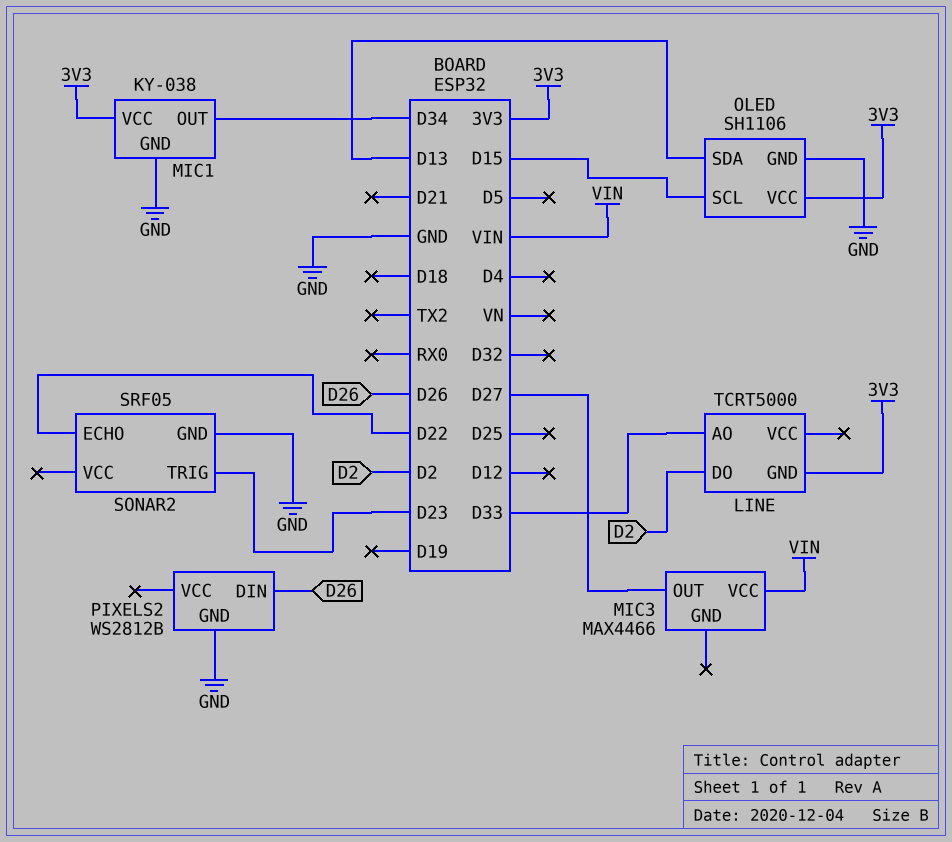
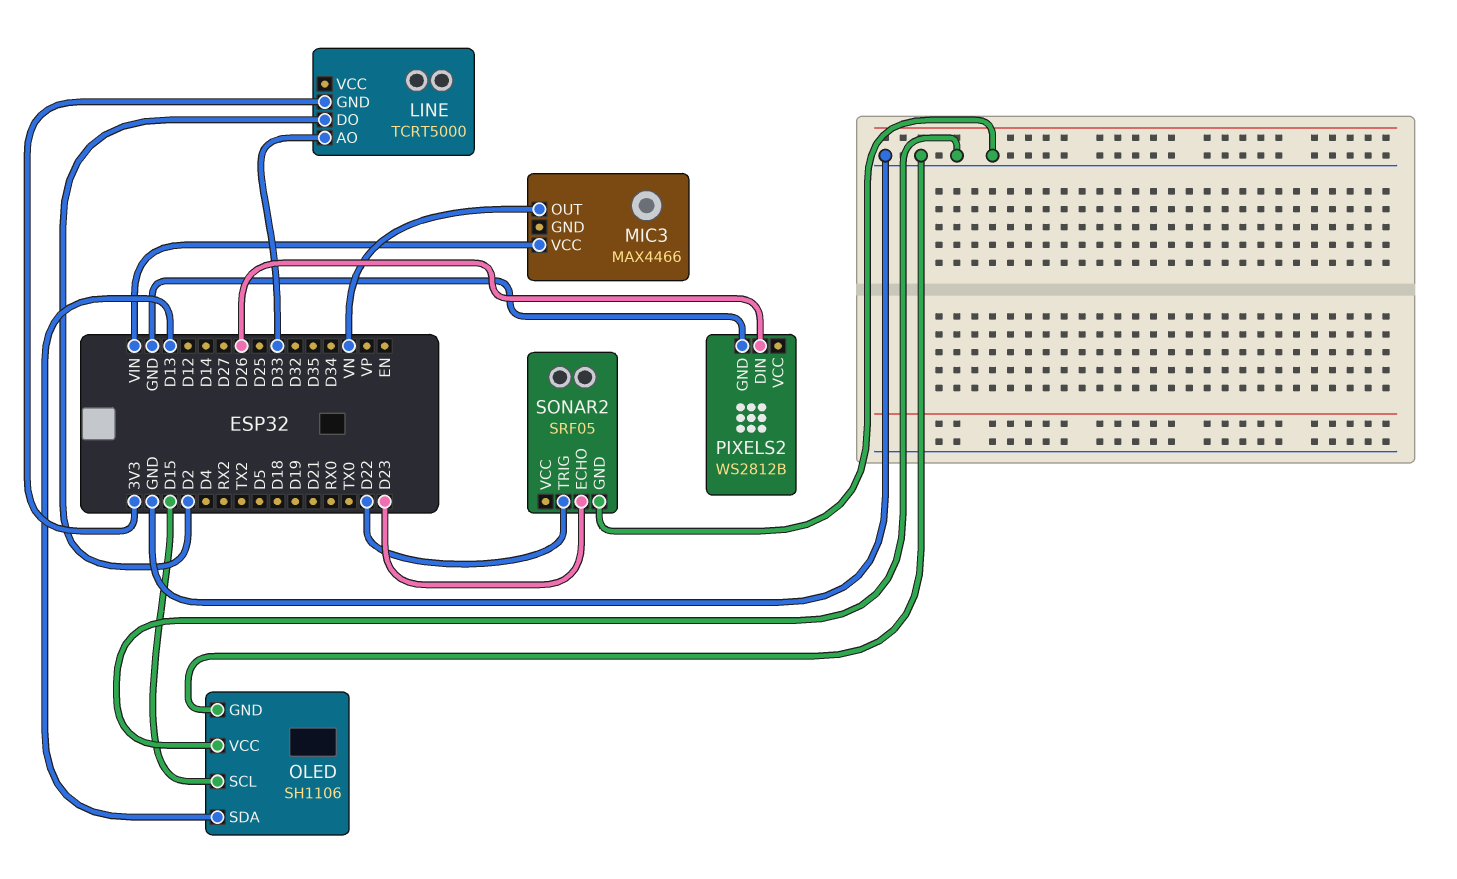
MIC1: KY-038 -> none
MIC1 pin GND: GND -> none
MIC1 pin OUT: D34 -> none
MIC1 pin VCC: 3V3 -> none
MIC3 pin OUT: D27 -> VN
OLED pin VCC: 3V3 -> GND
SONAR2 pin ECHO: D22 -> D23
SONAR2 pin TRIG: D23 -> D22

